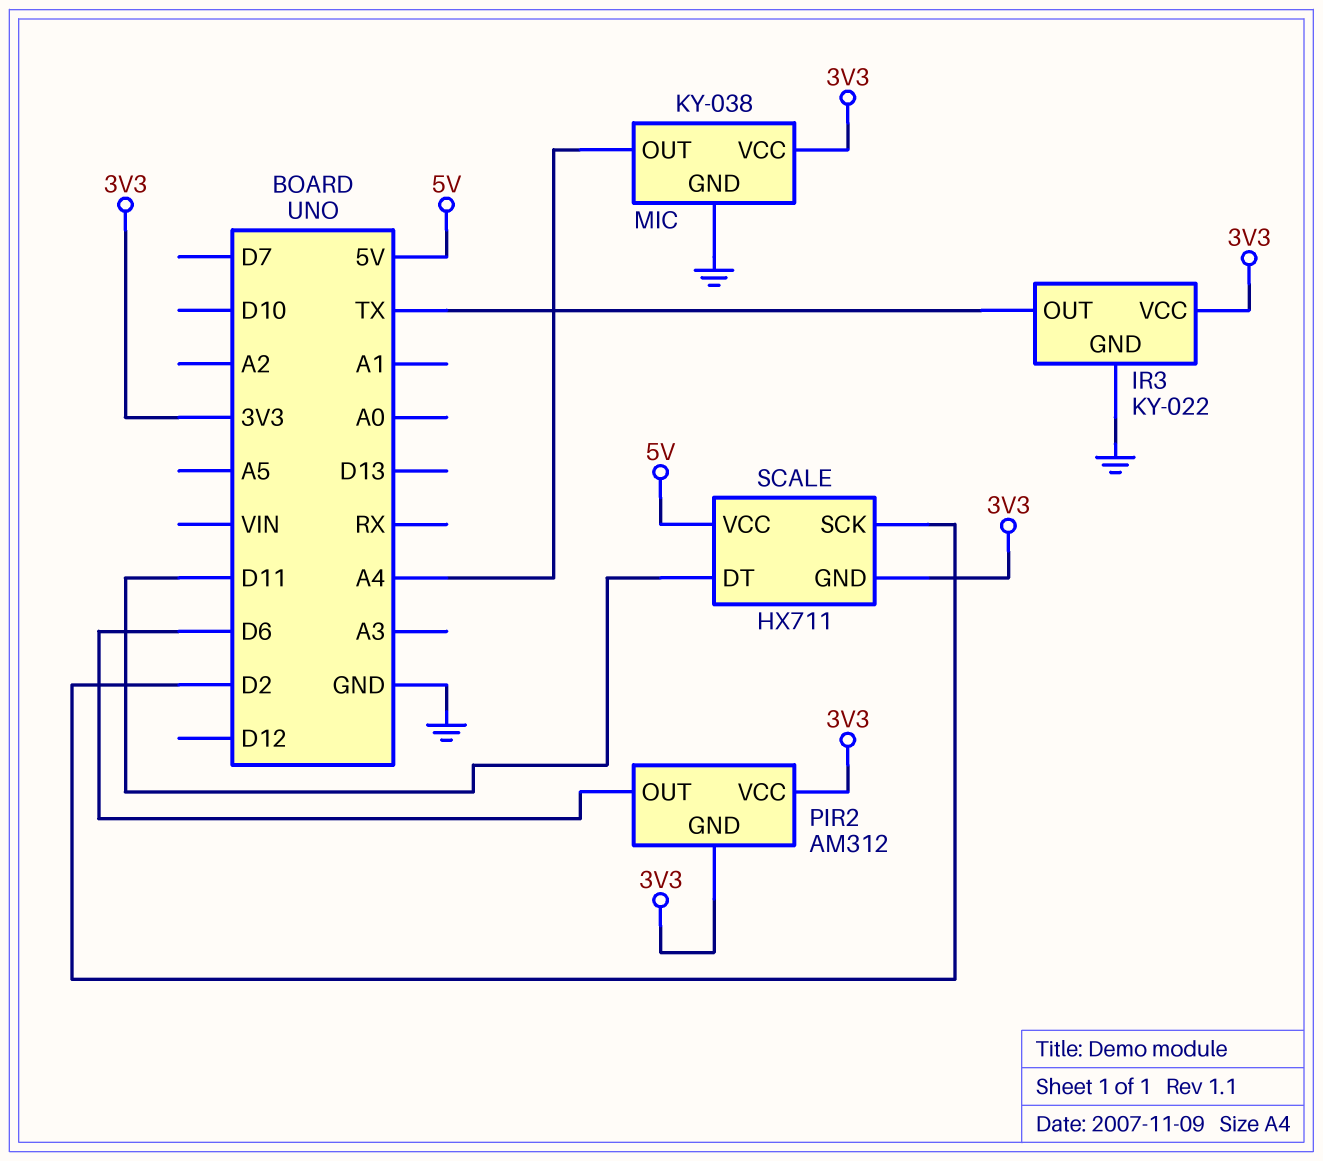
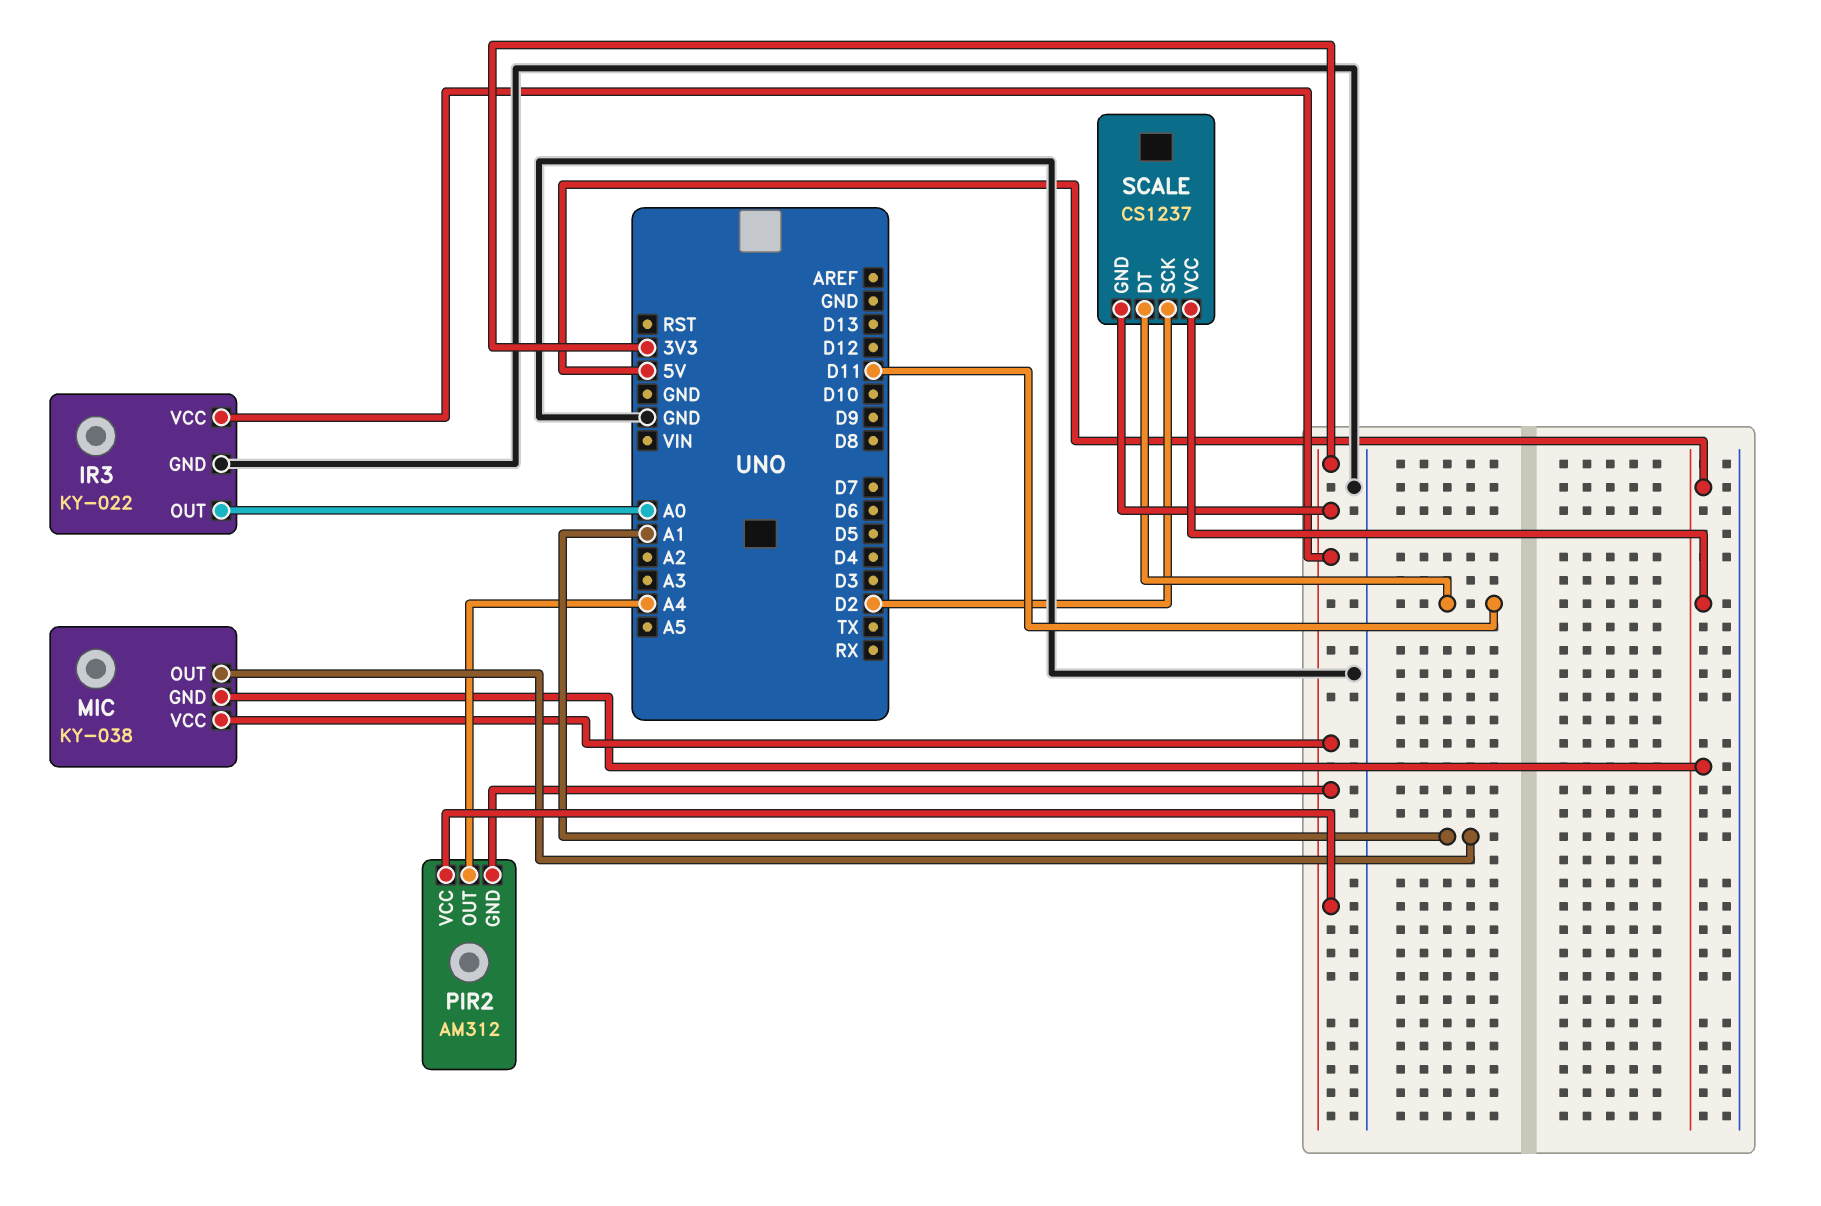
IR3 pin OUT: TX -> A0
MIC pin GND: GND -> 5V
MIC pin OUT: A4 -> A1
PIR2 pin OUT: D6 -> A4
SCALE: HX711 -> CS1237

